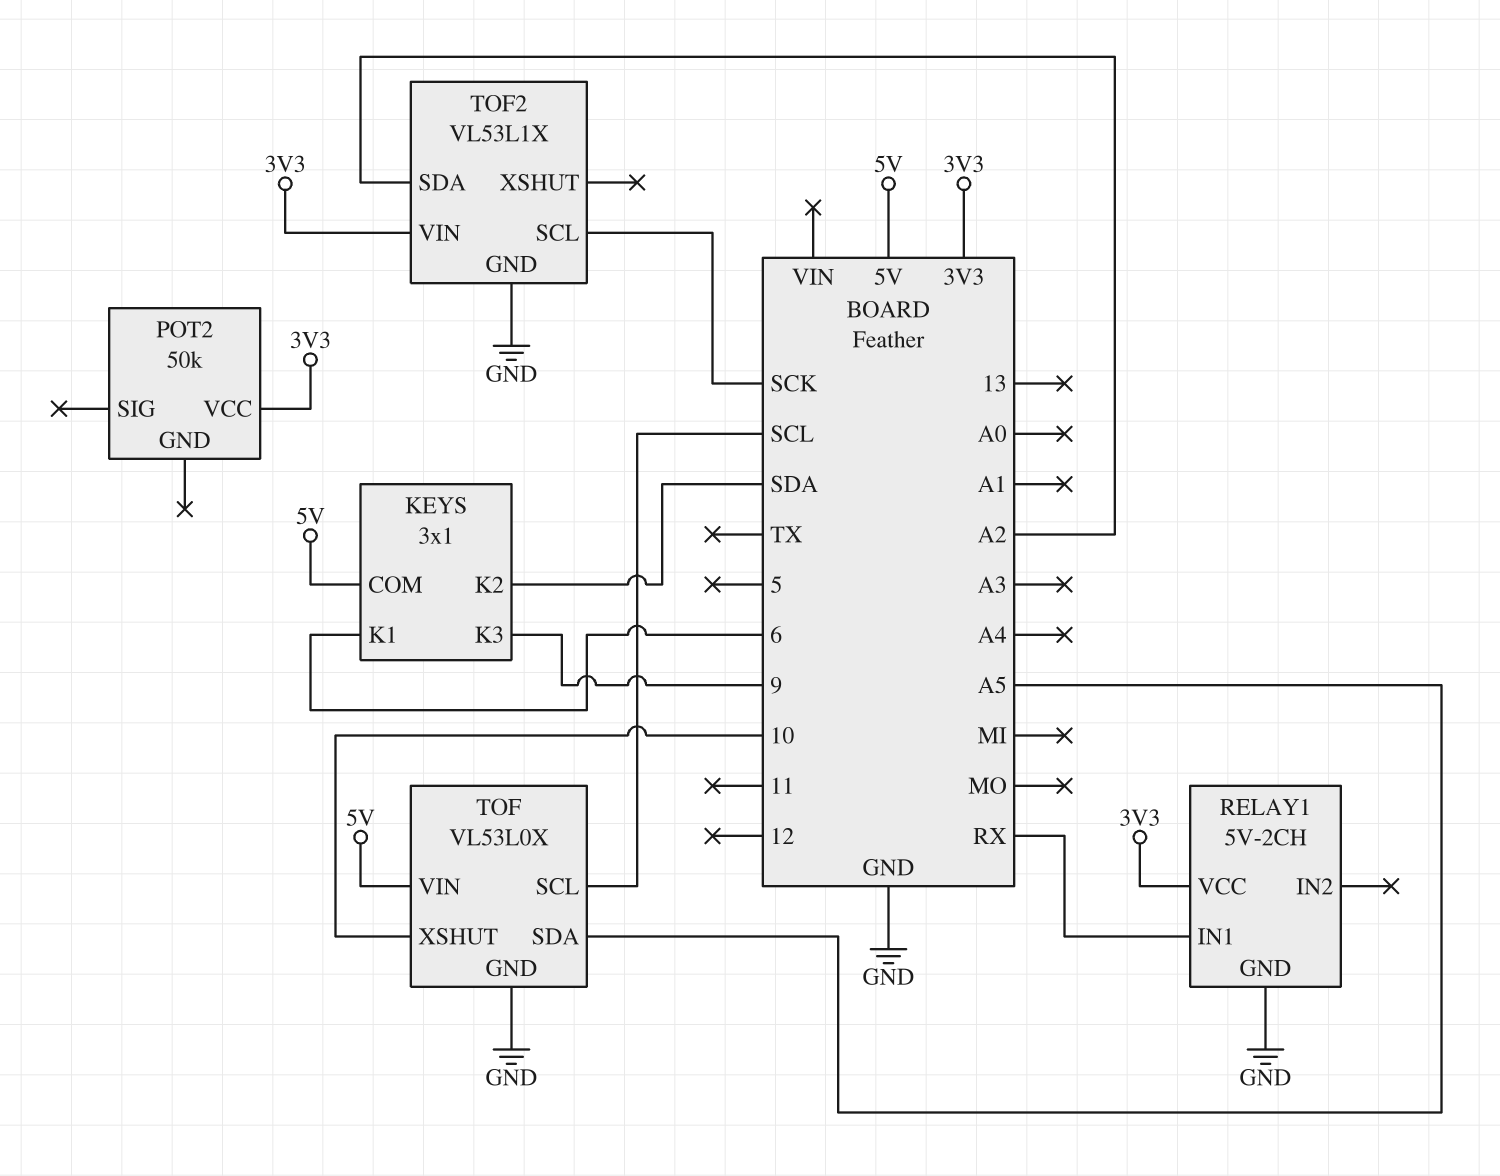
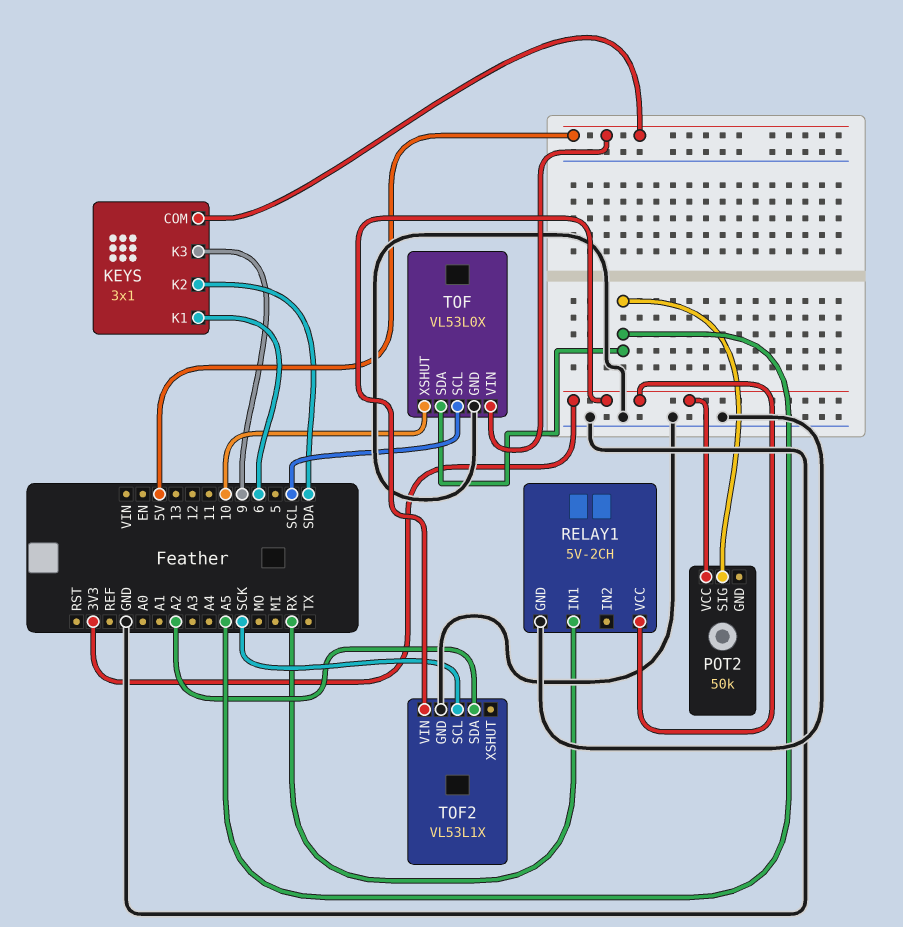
POT2 pin SIG: none -> A5

